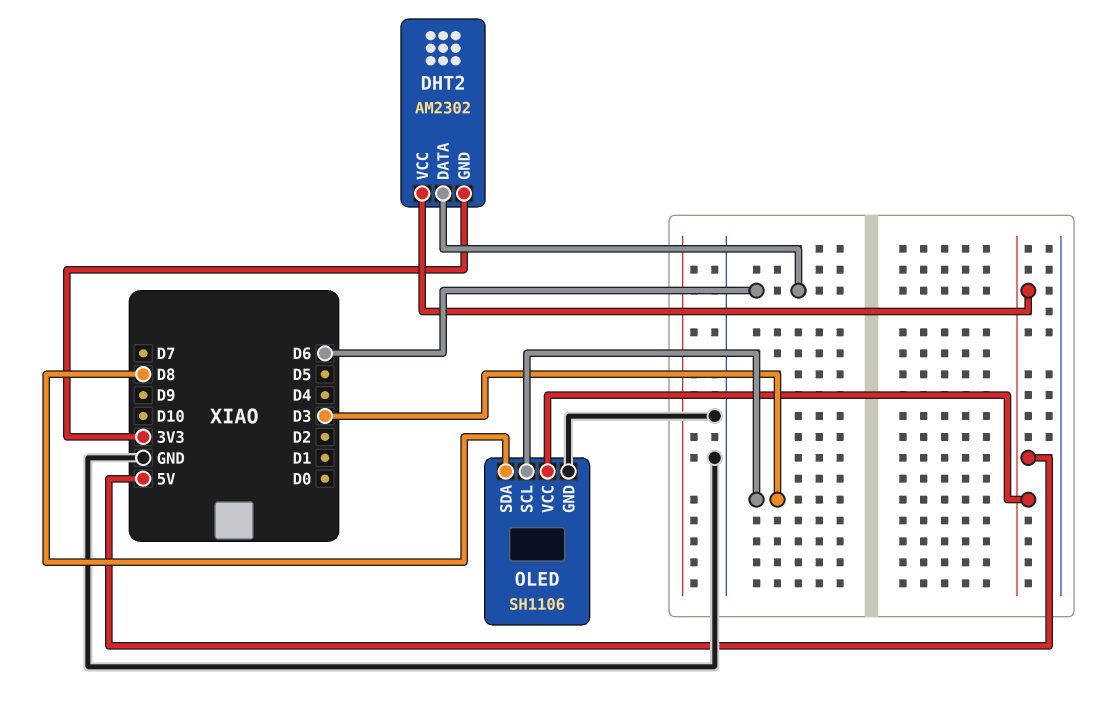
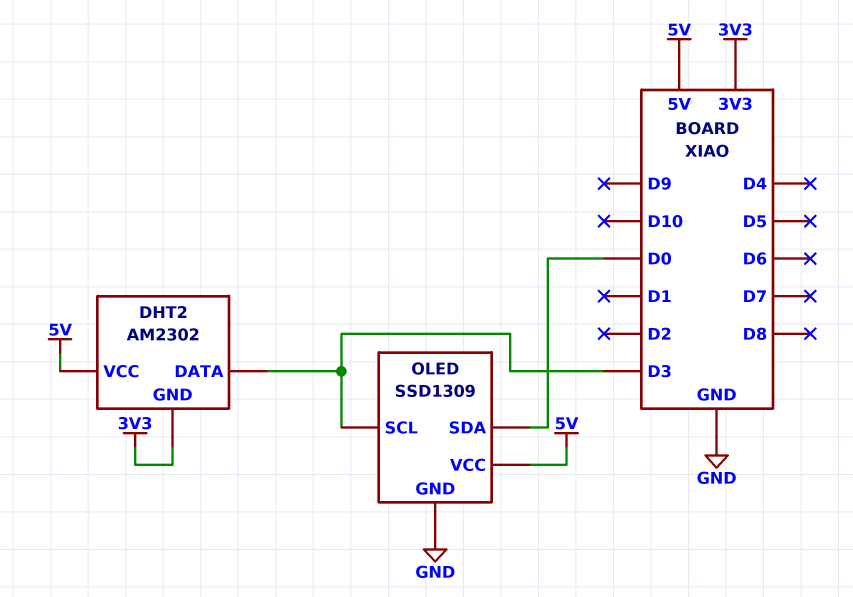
DHT2 pin DATA: D6 -> D3
OLED: SH1106 -> SSD1309
OLED pin SDA: D8 -> D0

